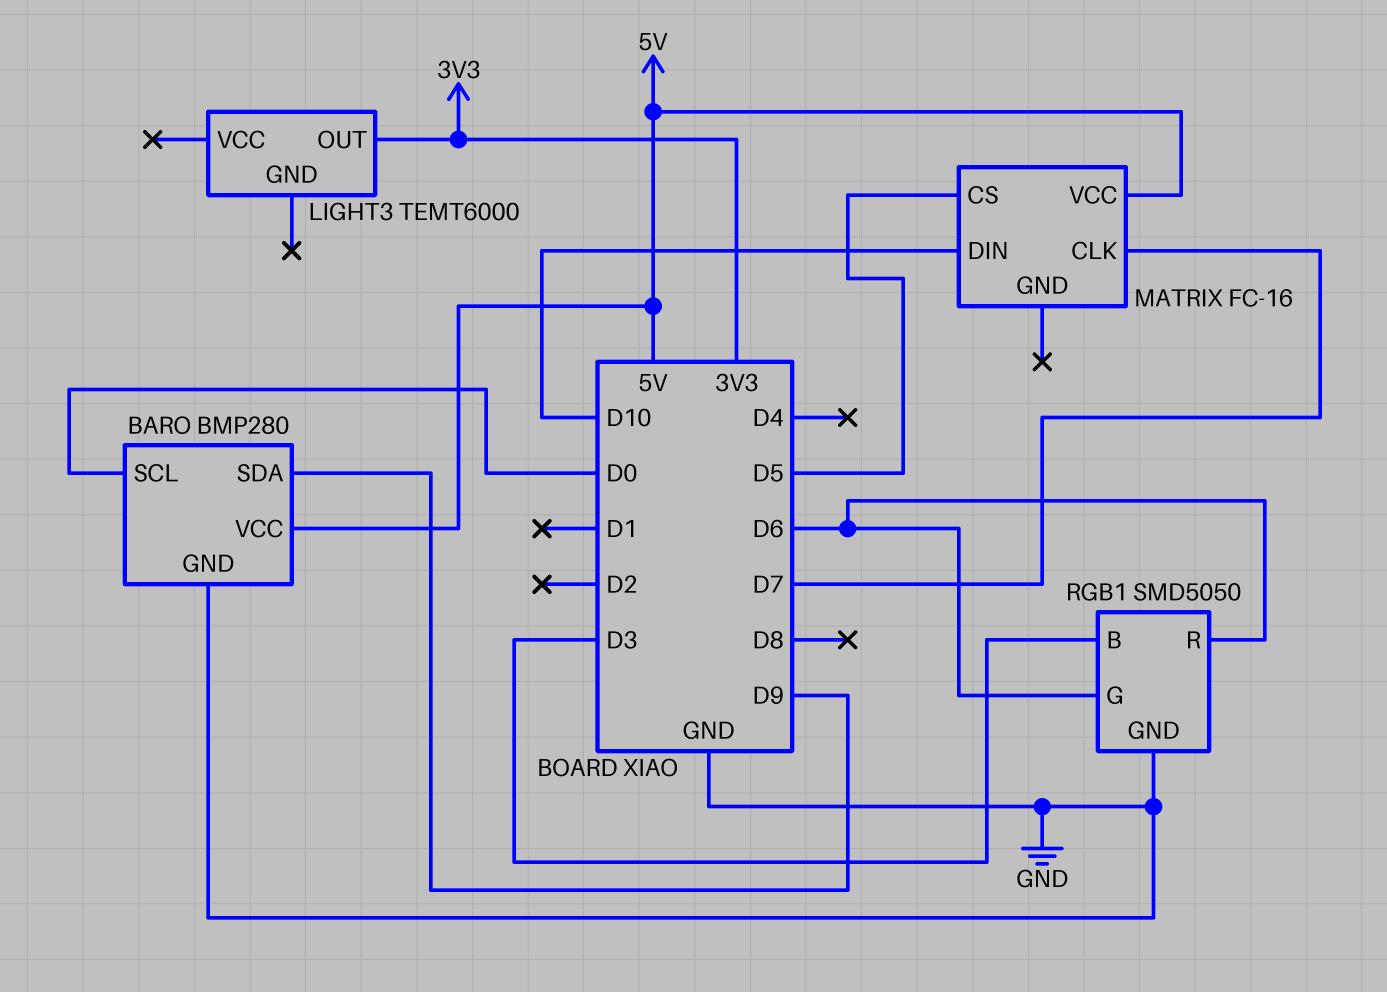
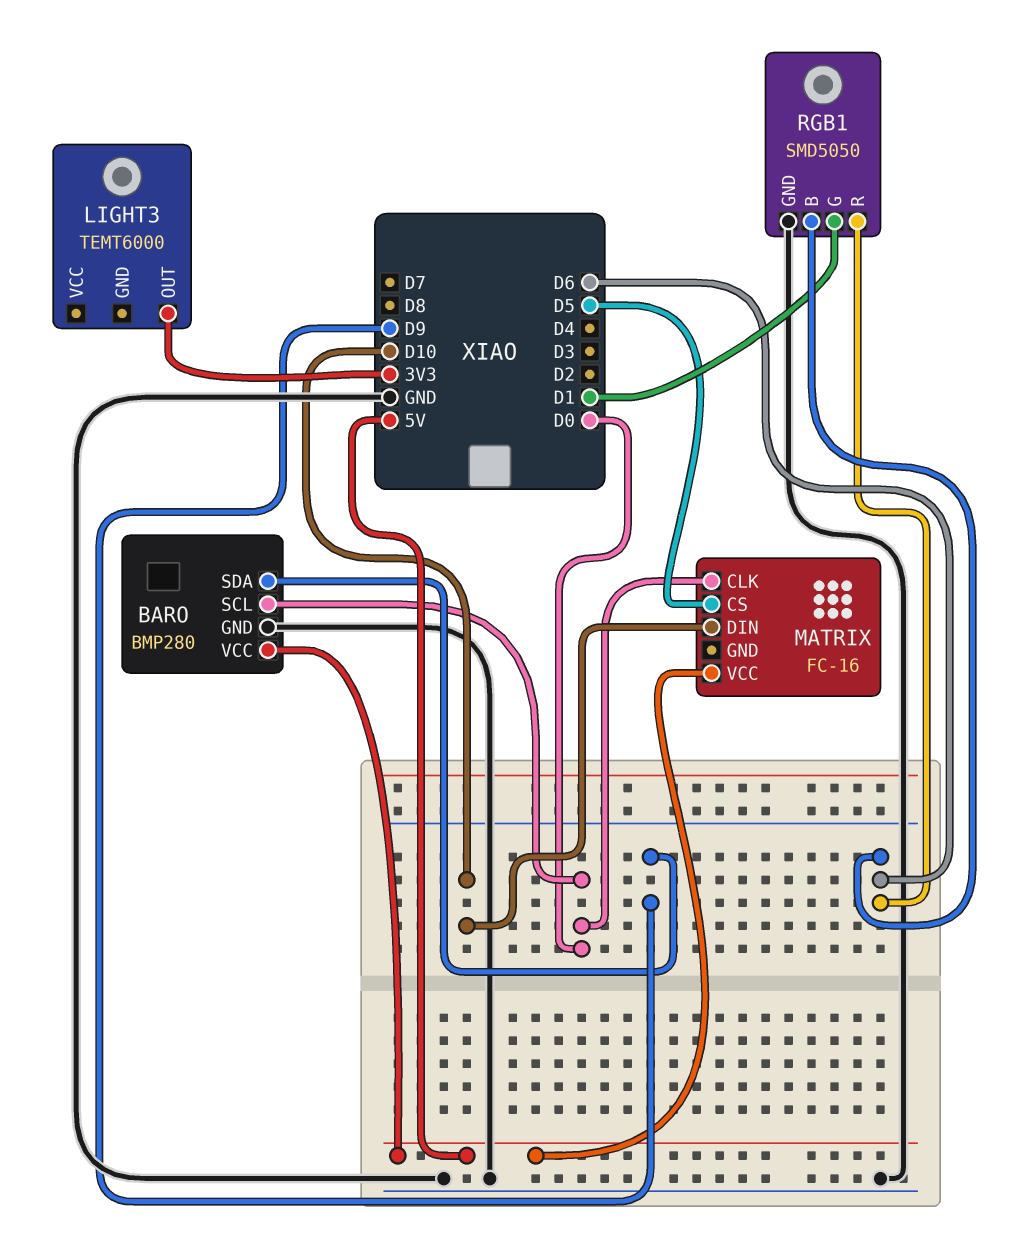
MATRIX pin CLK: D7 -> D0
RGB1 pin B: D3 -> D6
RGB1 pin G: D6 -> D1

